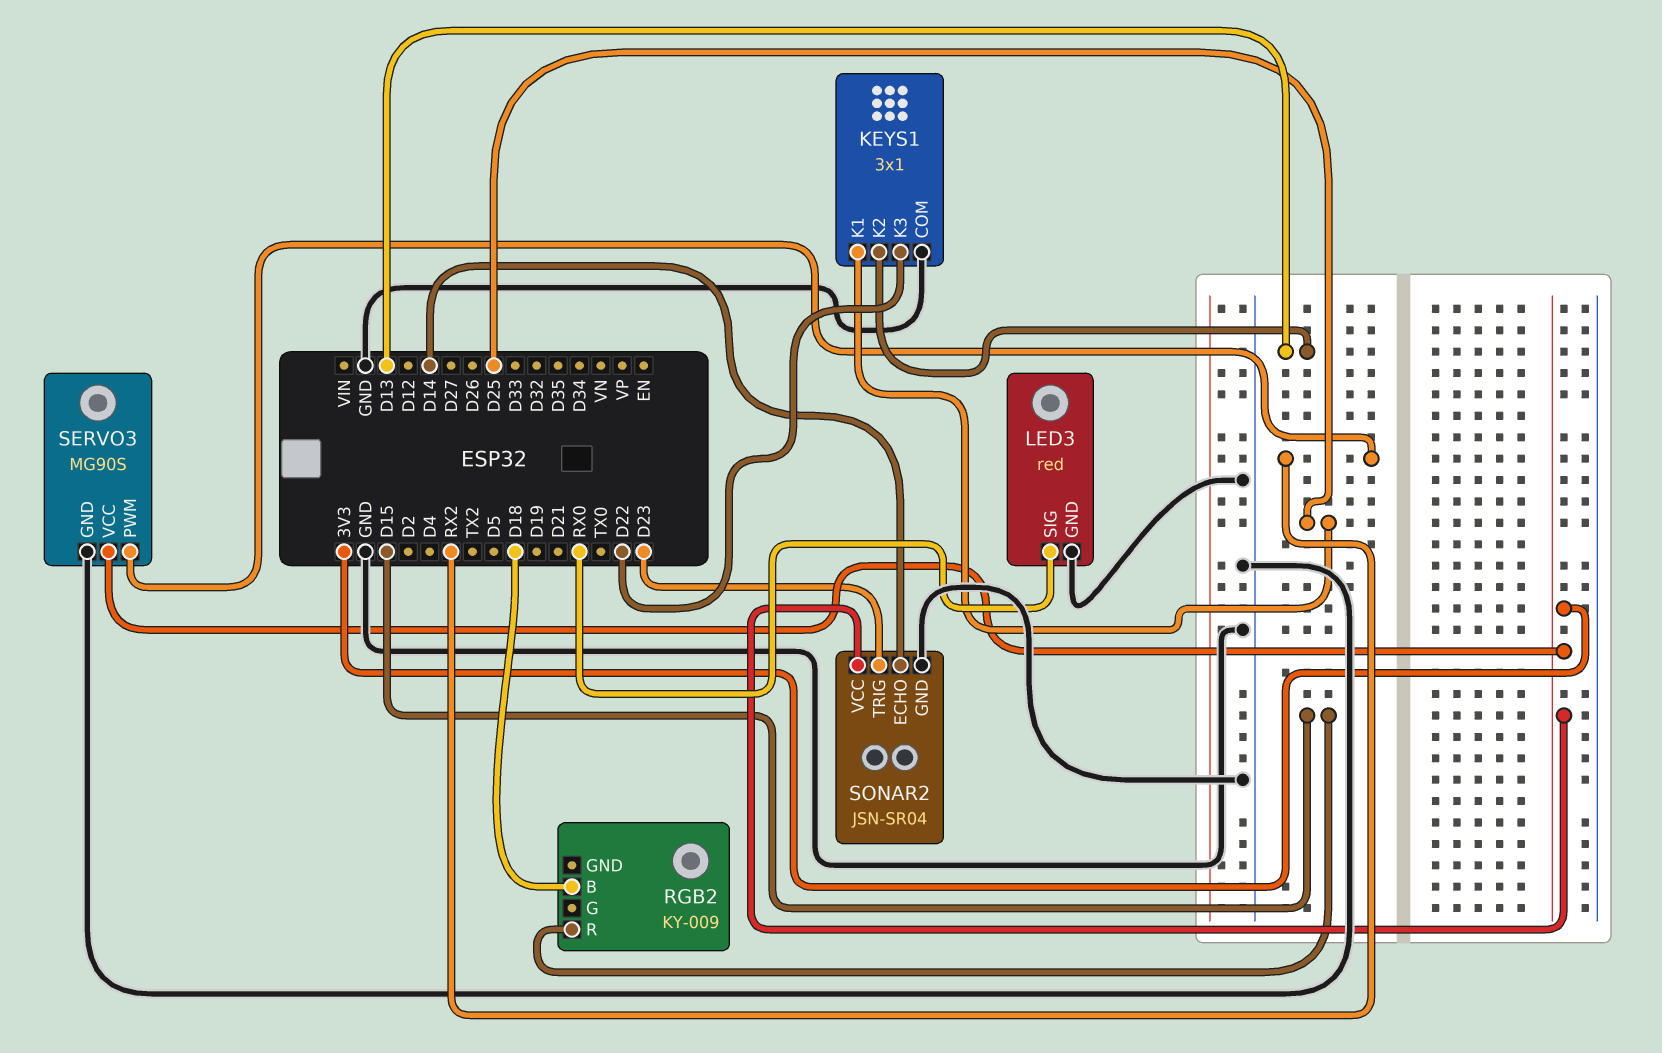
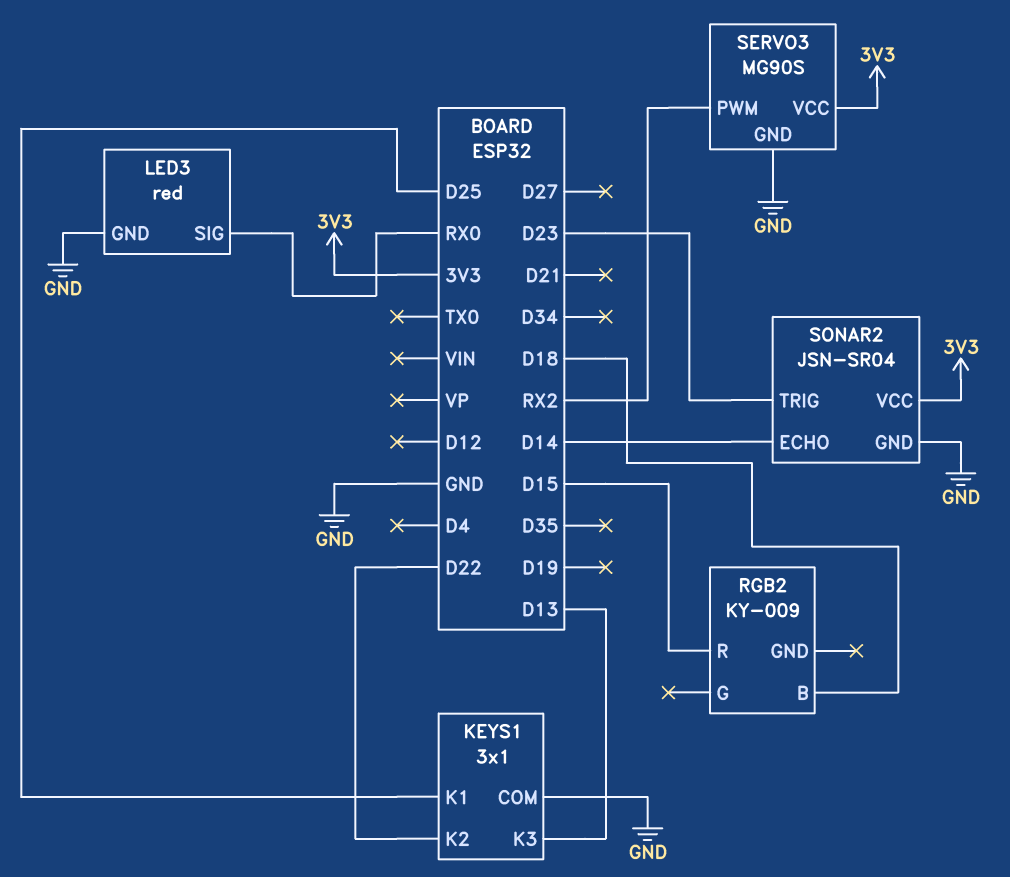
KEYS1 pin K2: D13 -> D22
KEYS1 pin K3: D22 -> D13

